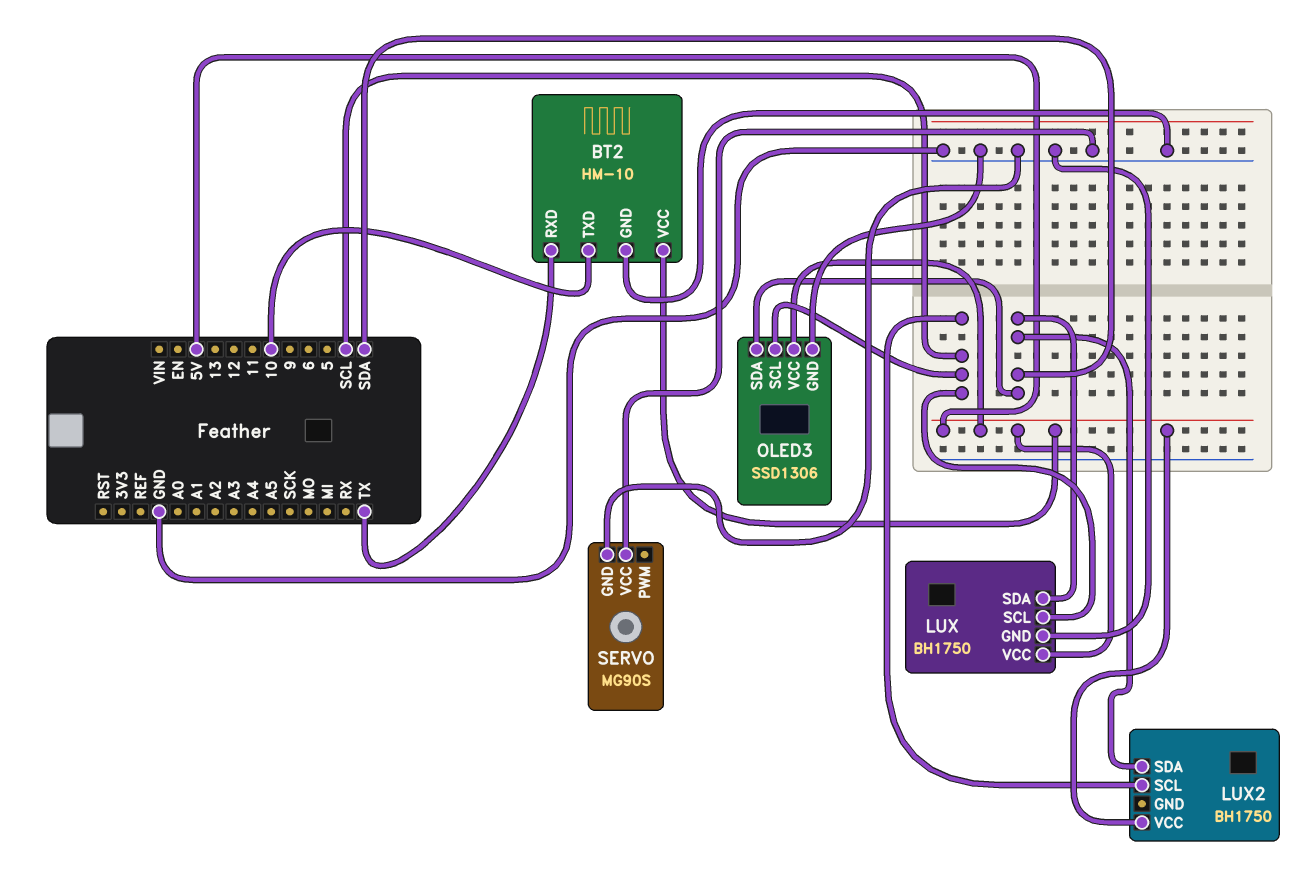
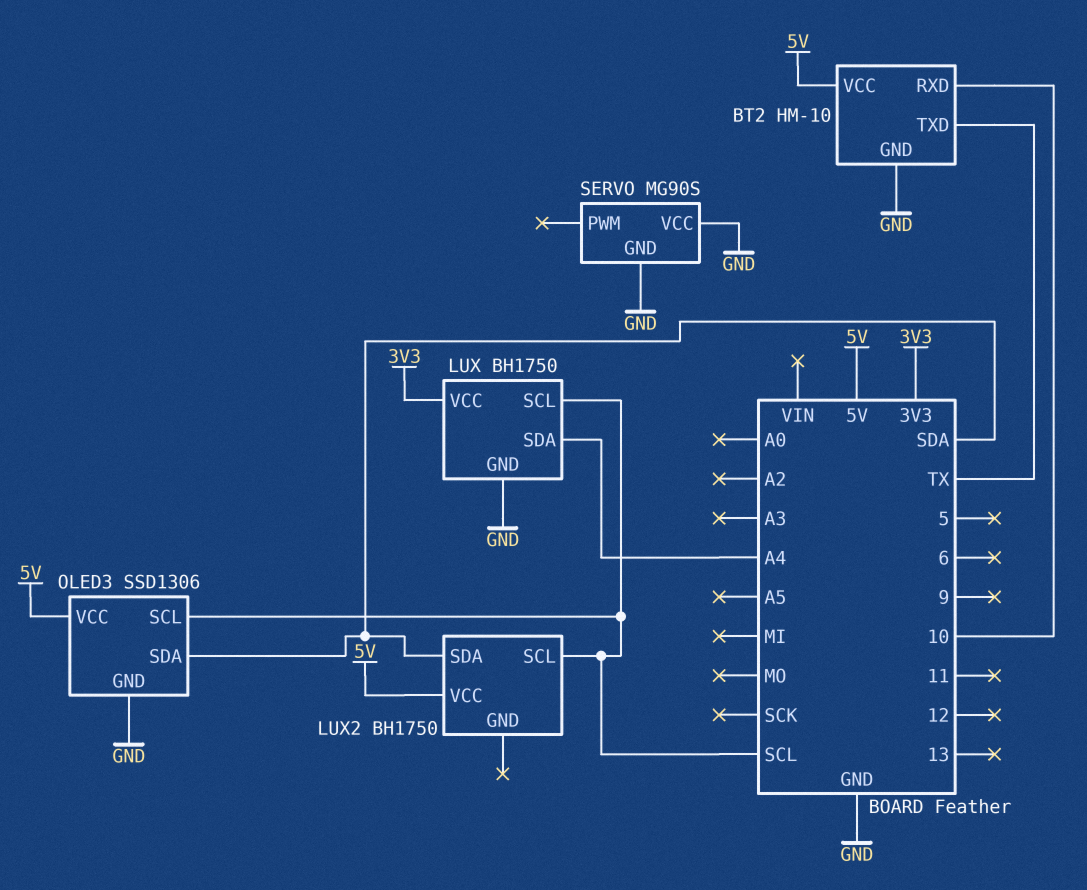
BT2 pin RXD: TX -> 10
BT2 pin TXD: 10 -> TX
LUX pin SDA: SDA -> A4
LUX pin VCC: 5V -> 3V3

